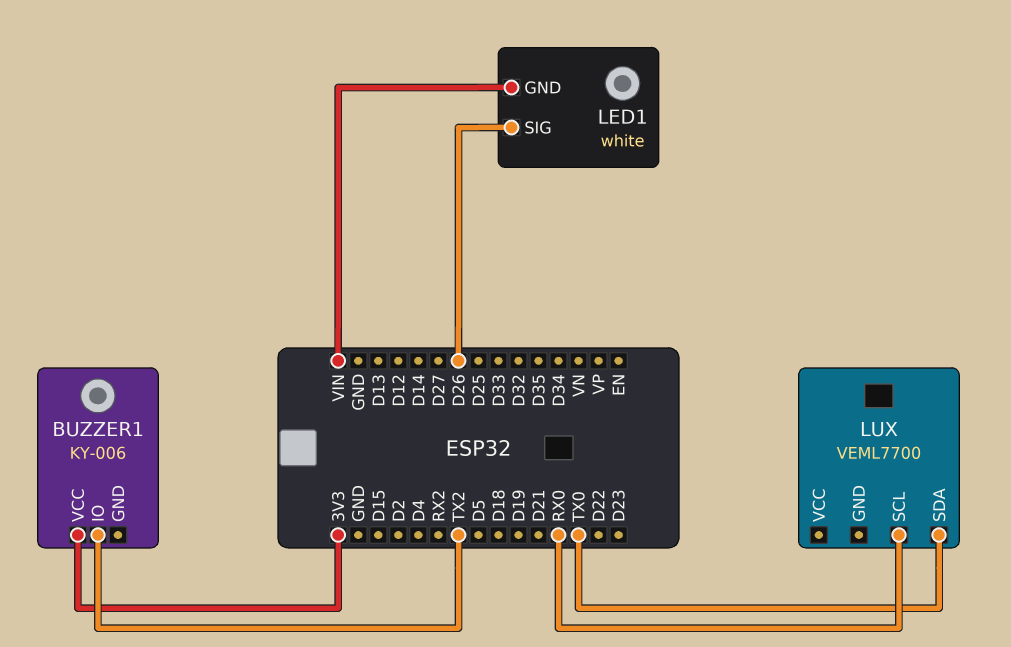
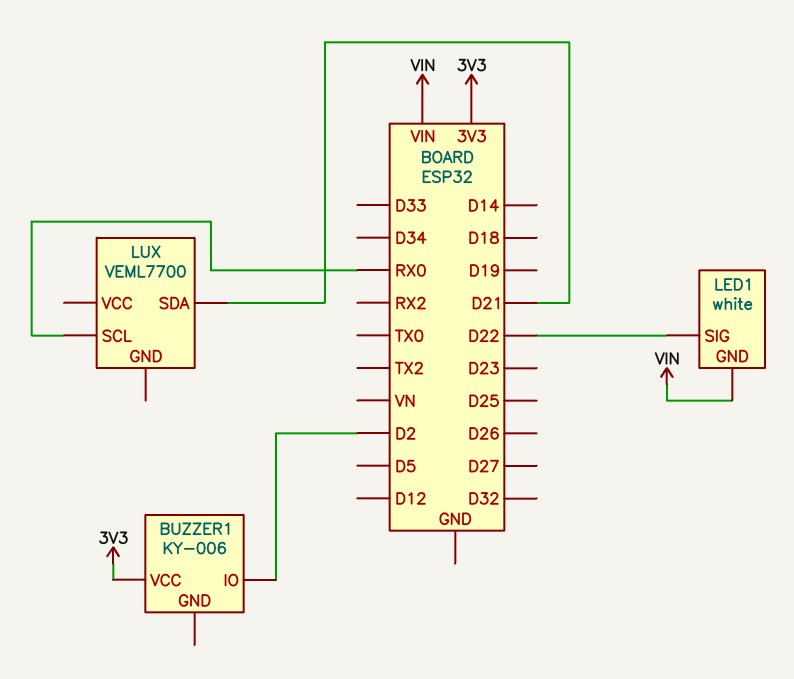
BUZZER1 pin IO: TX2 -> D2
LED1 pin SIG: D26 -> D22
LUX pin SDA: TX0 -> D21

